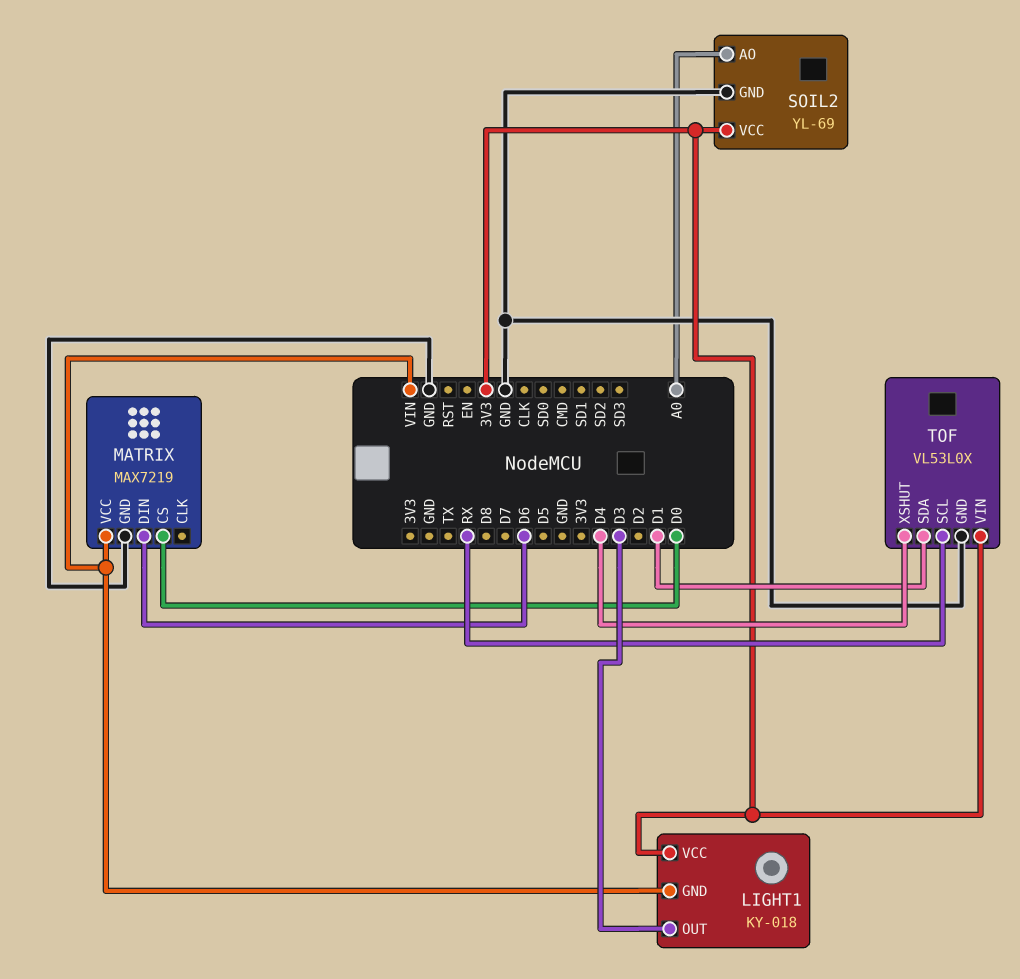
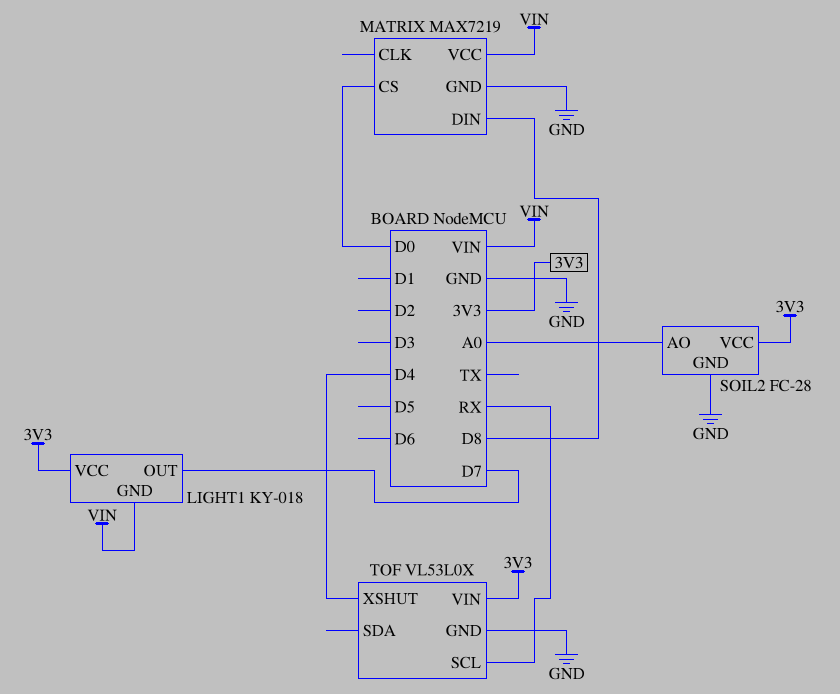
LIGHT1 pin OUT: D3 -> D7
MATRIX pin DIN: D6 -> D8
SOIL2: YL-69 -> FC-28
TOF pin SDA: D1 -> none

